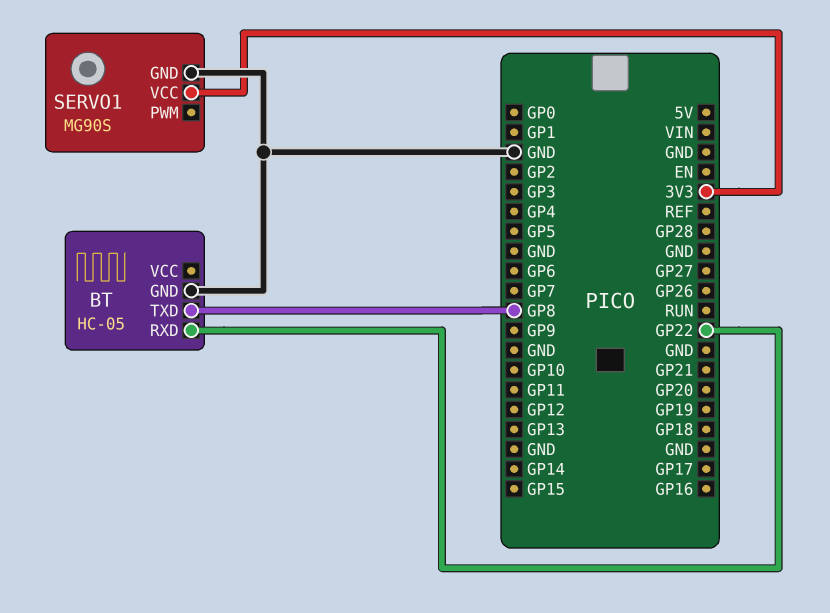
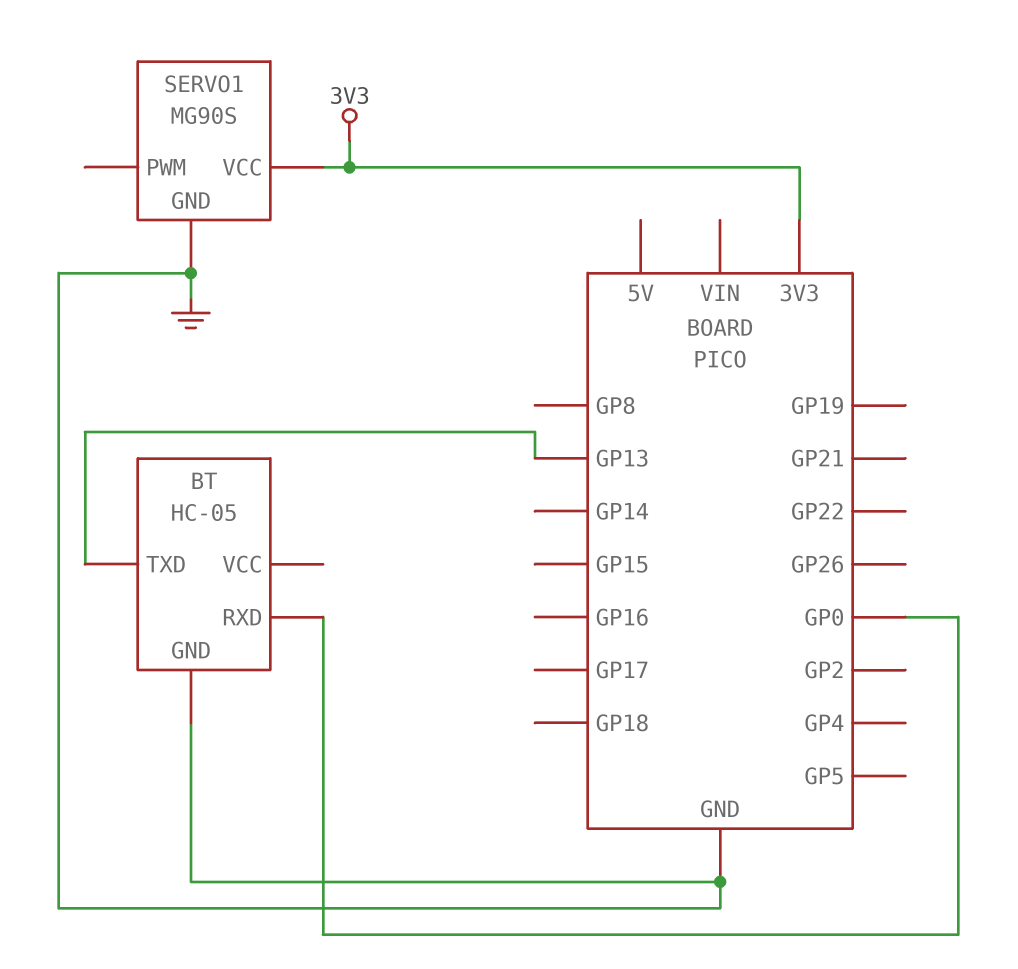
BT pin RXD: GP22 -> GP0
BT pin TXD: GP8 -> GP13

